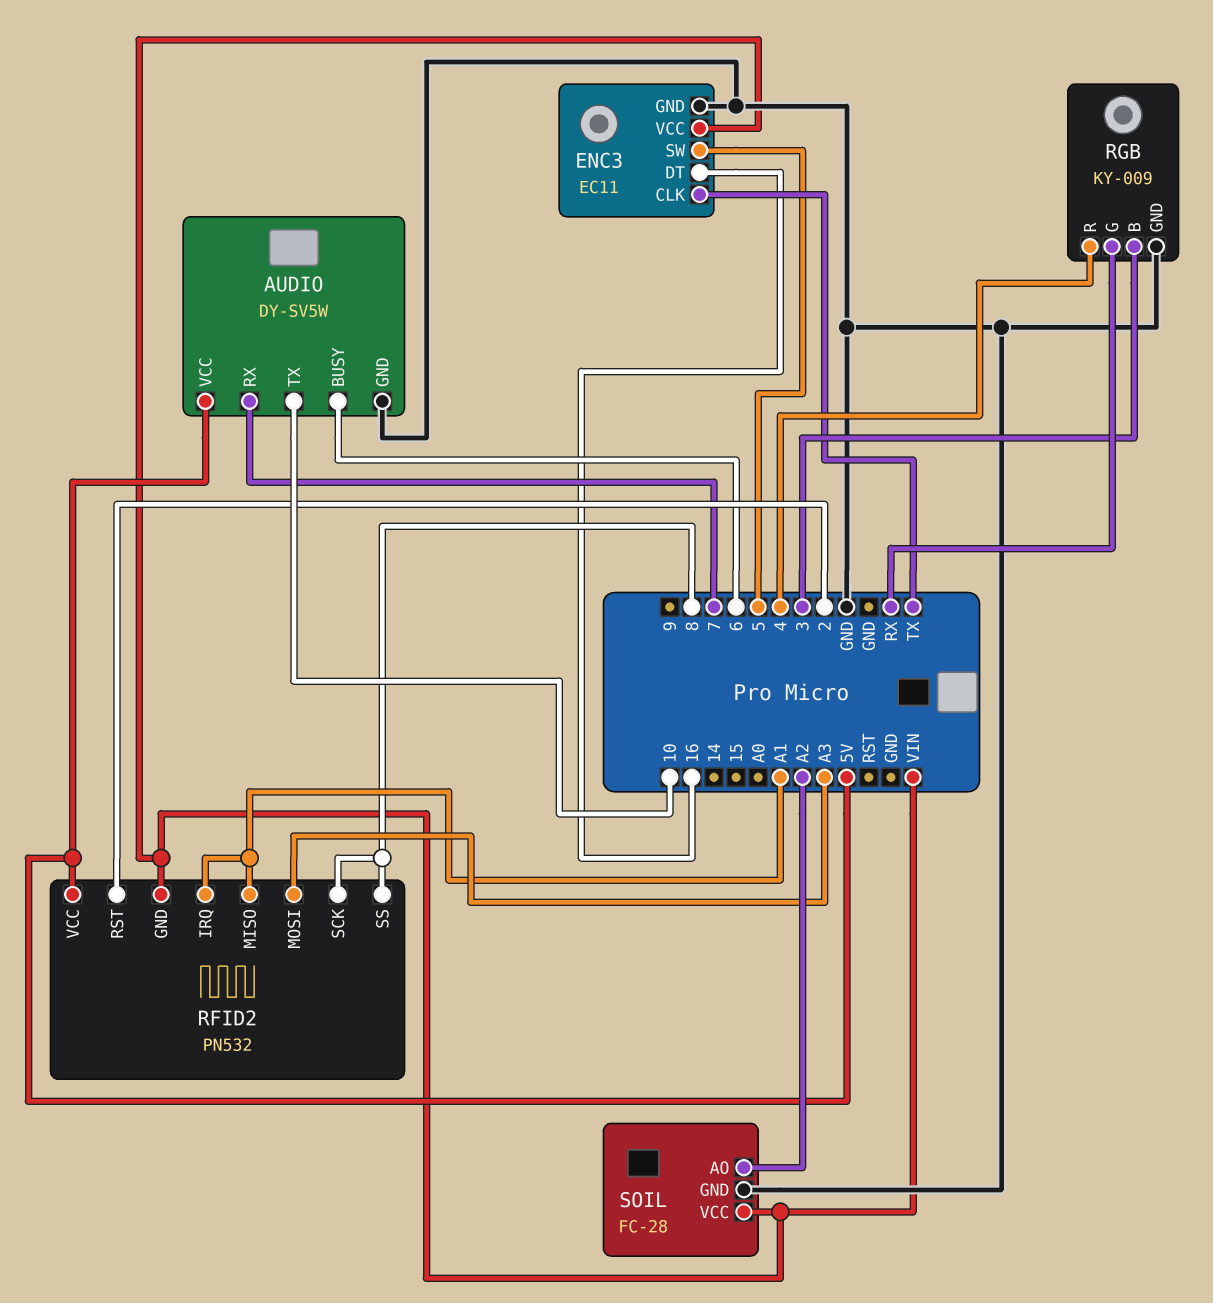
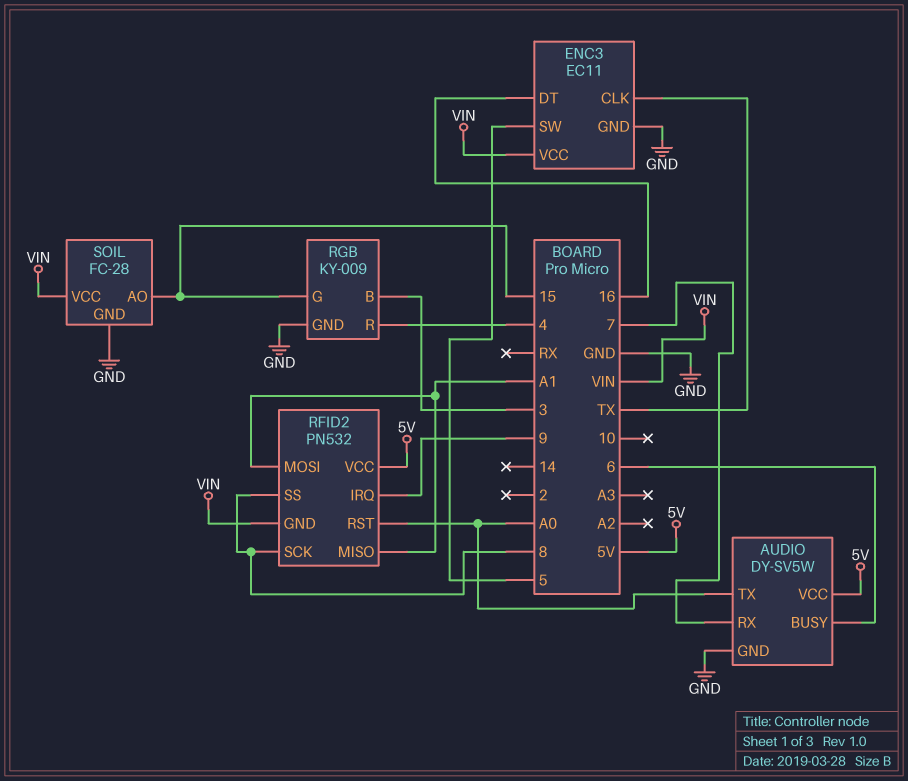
AUDIO pin TX: 10 -> A0
RFID2 pin IRQ: A1 -> 9
RFID2 pin MOSI: A3 -> A1
RFID2 pin RST: 2 -> A0
RGB pin G: RX -> 15
SOIL pin AO: A2 -> 15

